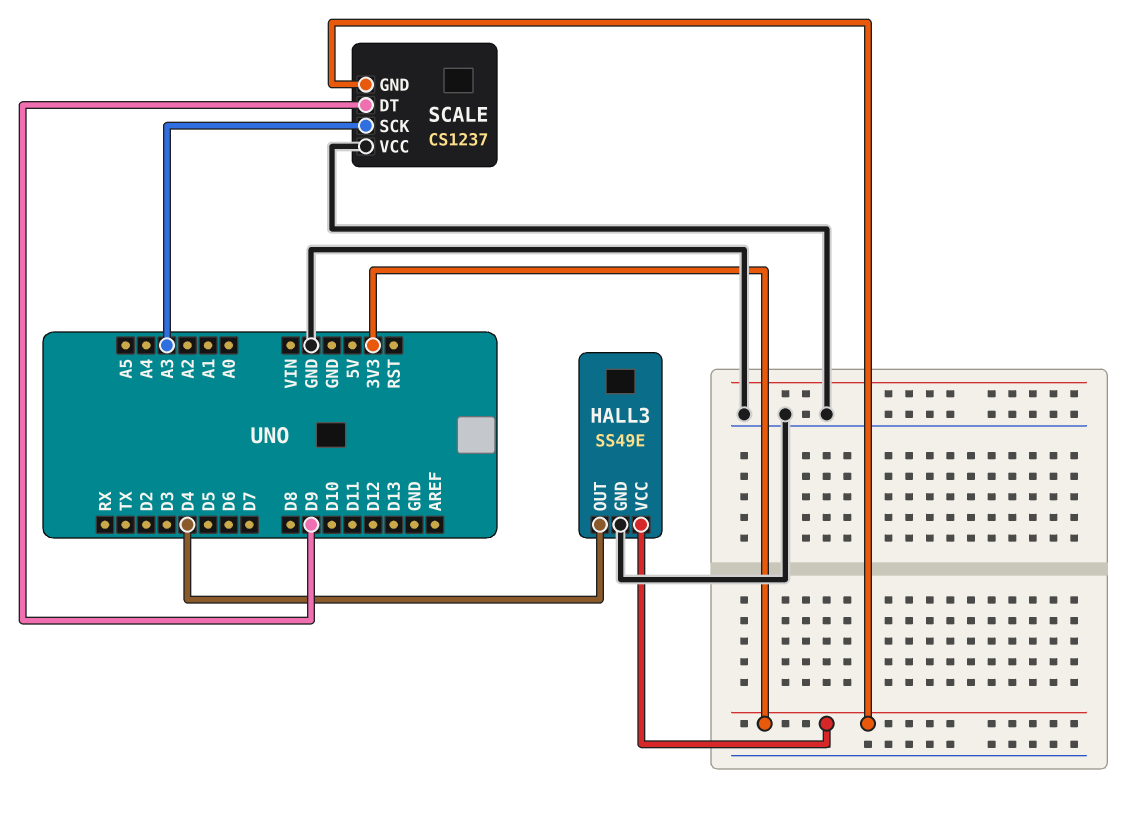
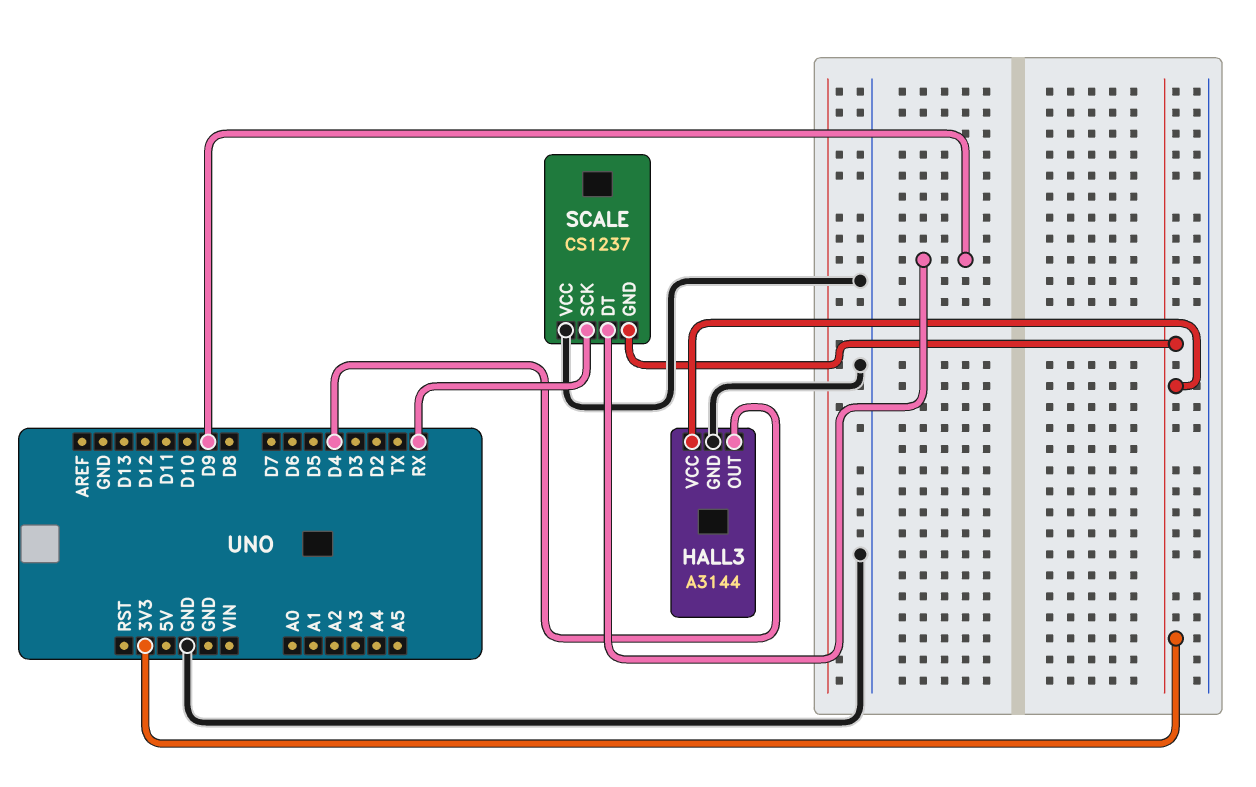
HALL3: SS49E -> A3144
SCALE pin SCK: A3 -> RX

